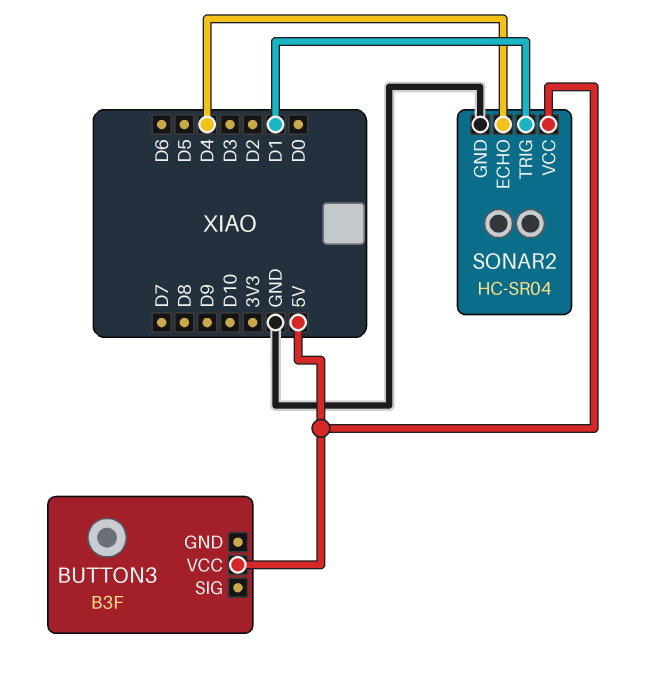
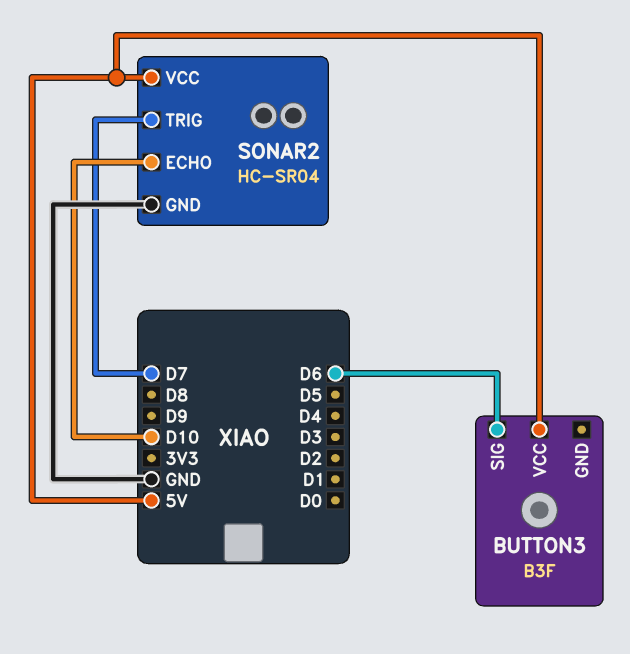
BUTTON3 pin SIG: none -> D6
SONAR2 pin ECHO: D4 -> D10
SONAR2 pin TRIG: D1 -> D7

